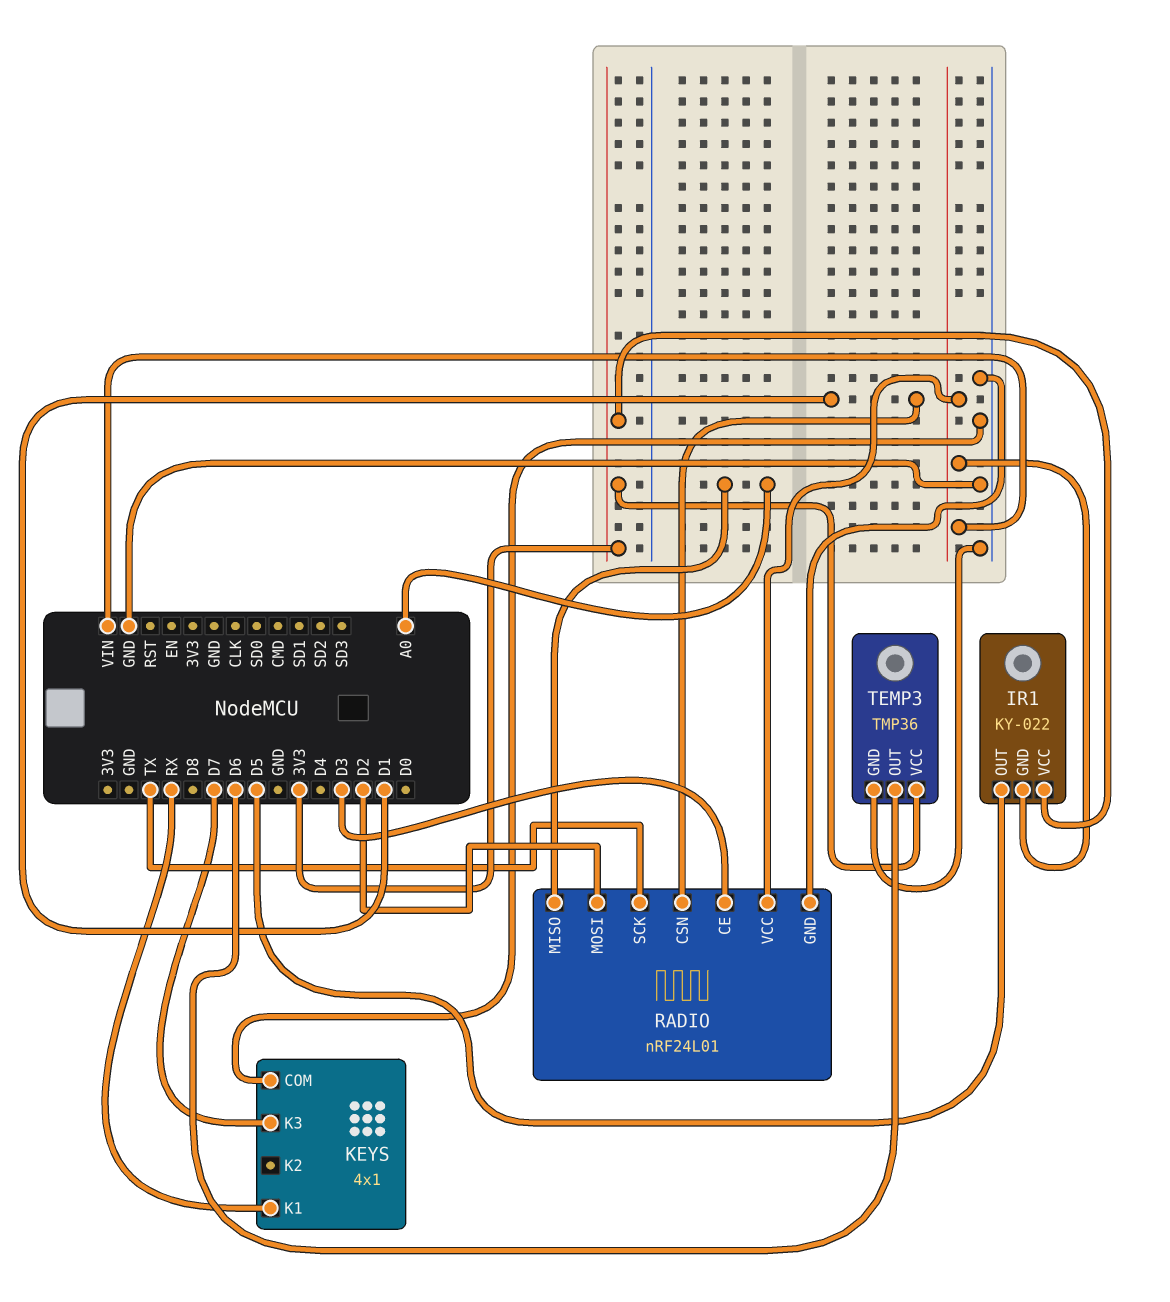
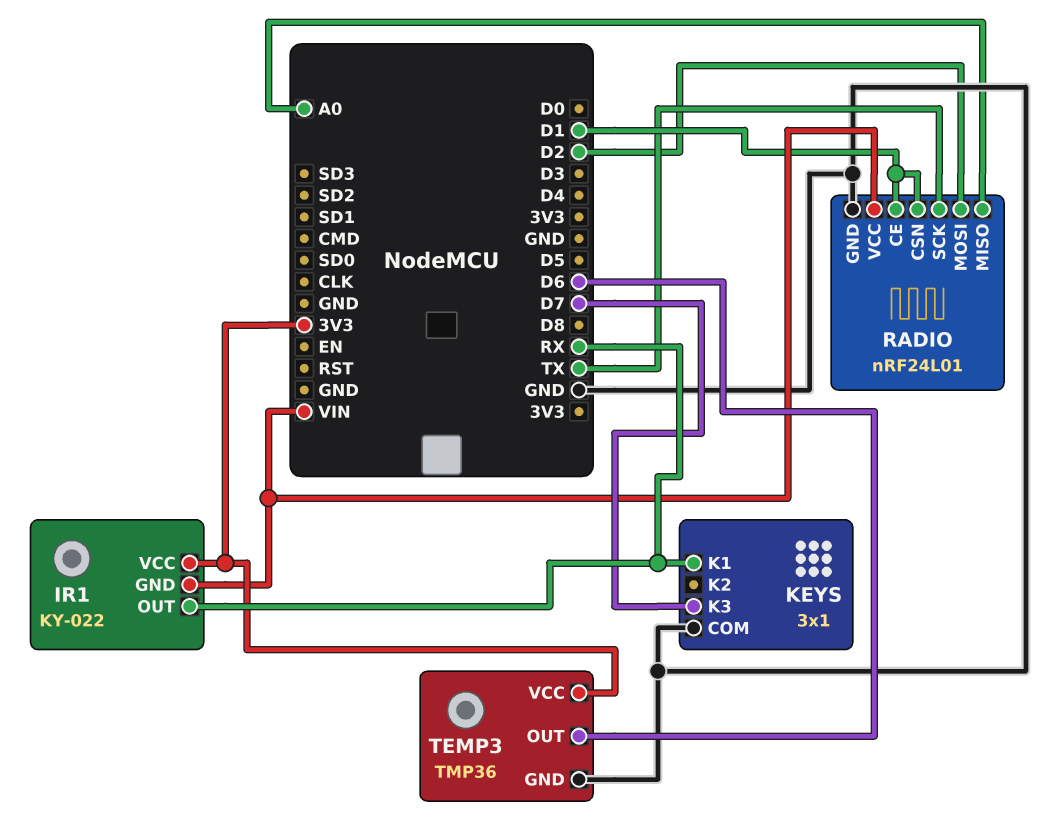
IR1 pin OUT: D5 -> RX
KEYS: 4x1 -> 3x1
RADIO pin CE: D3 -> D1

